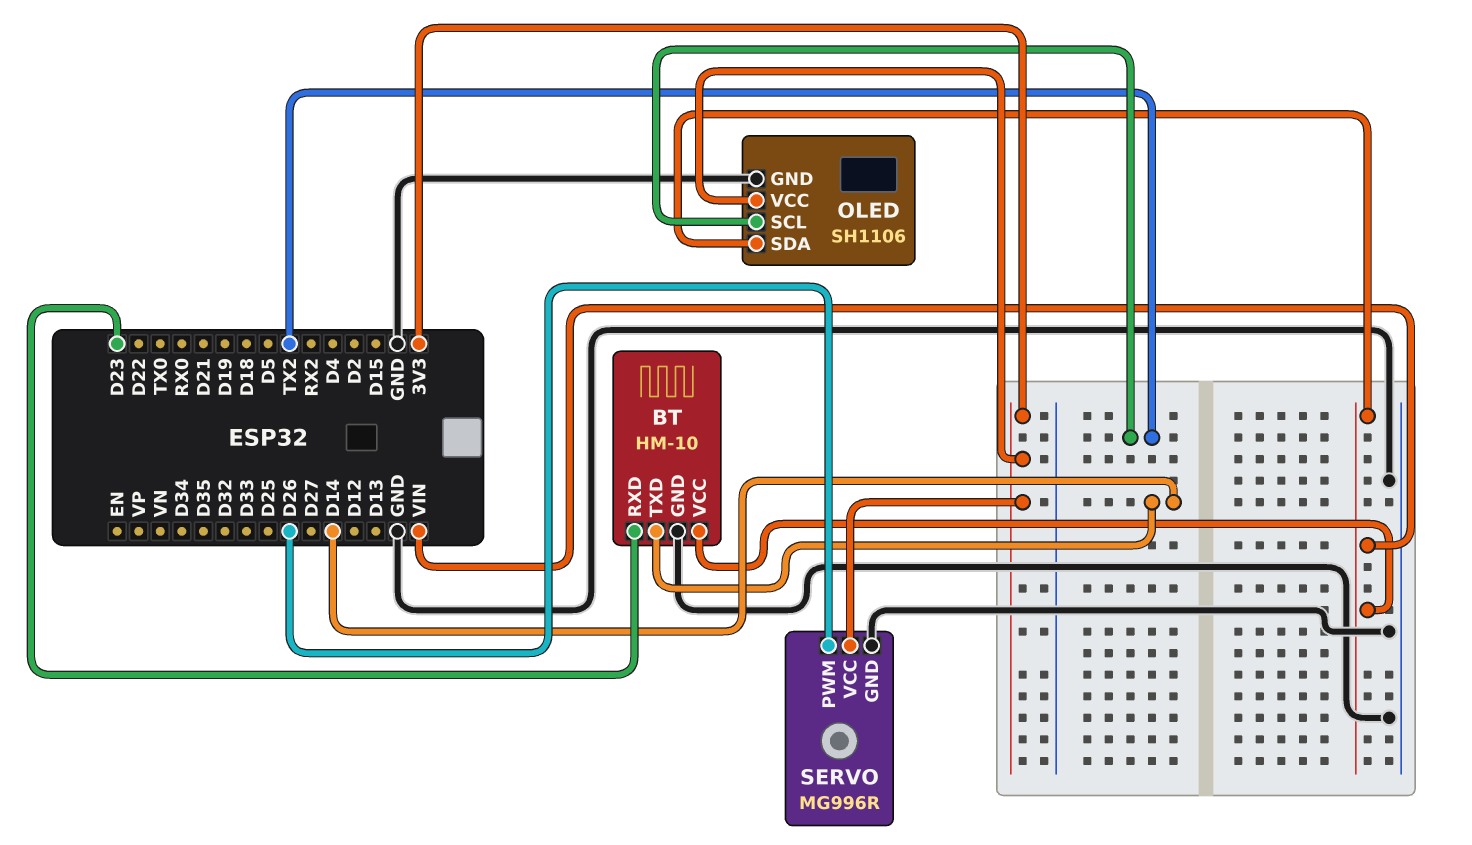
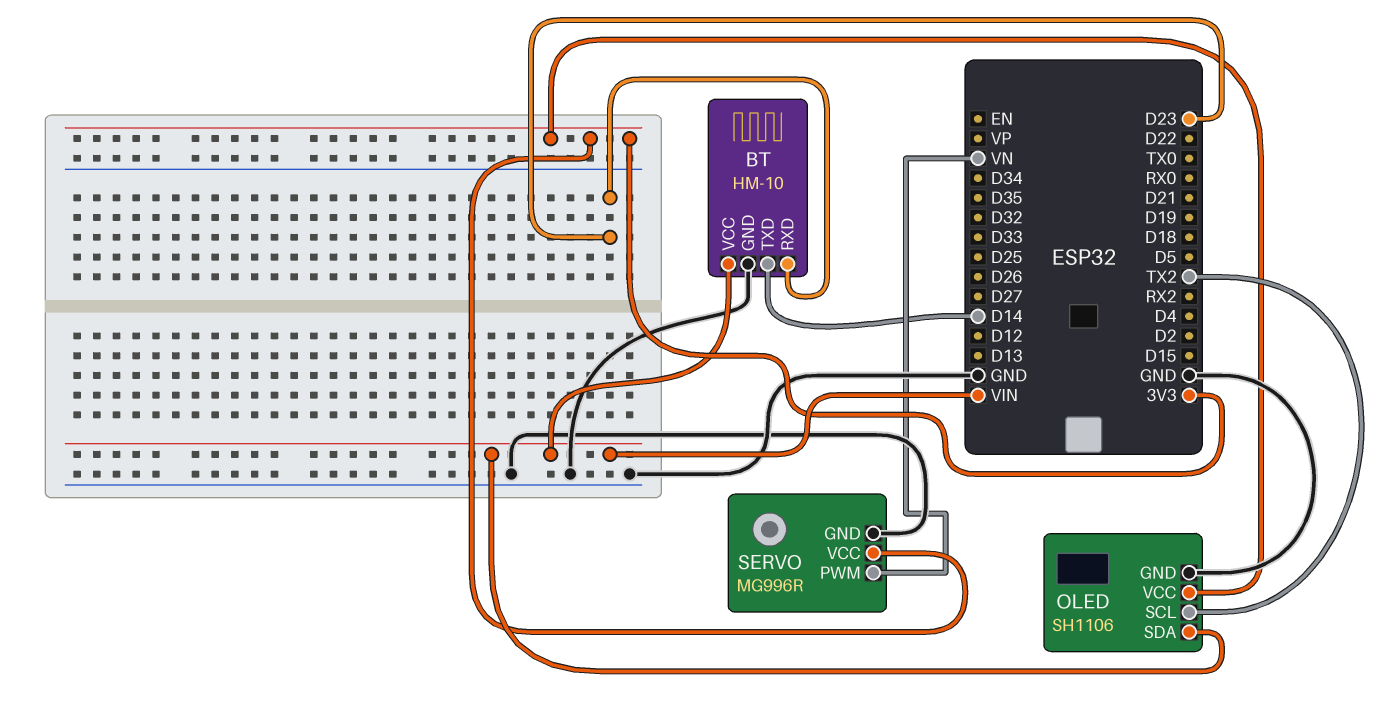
SERVO pin PWM: D26 -> VN

